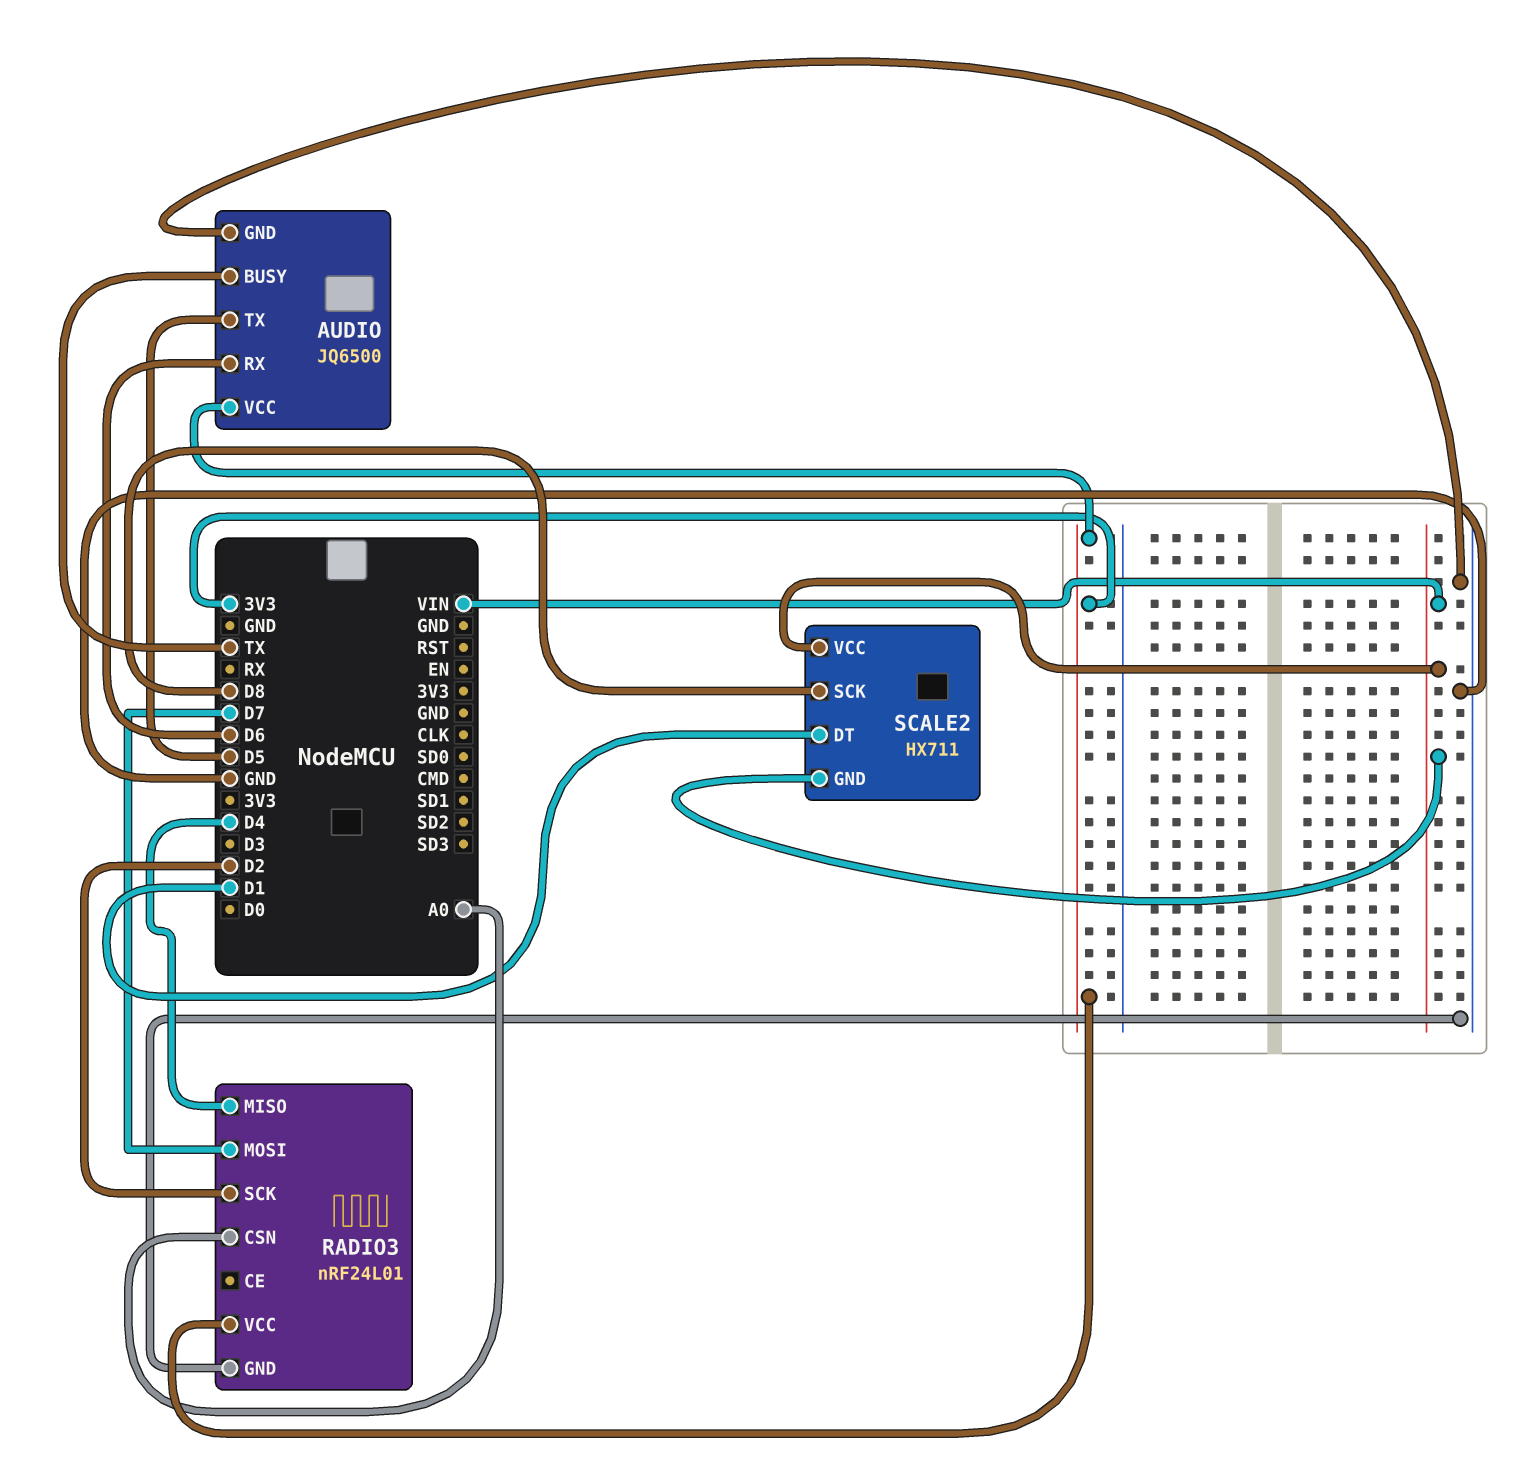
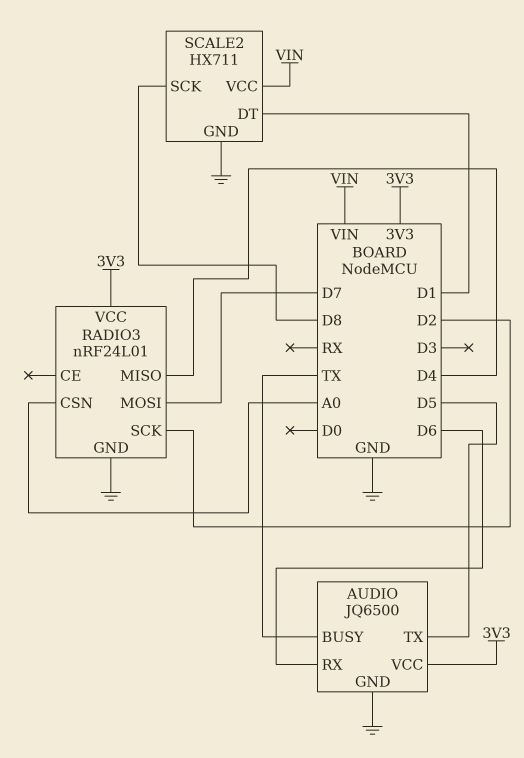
SCALE2 pin GND: VIN -> GND

